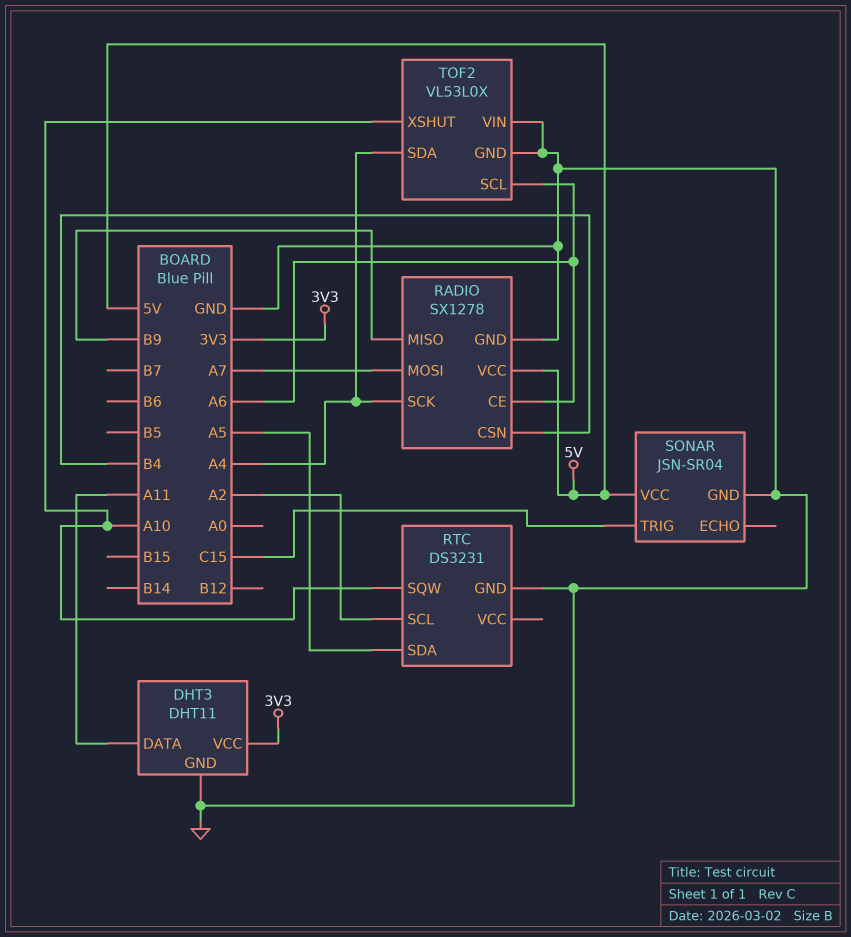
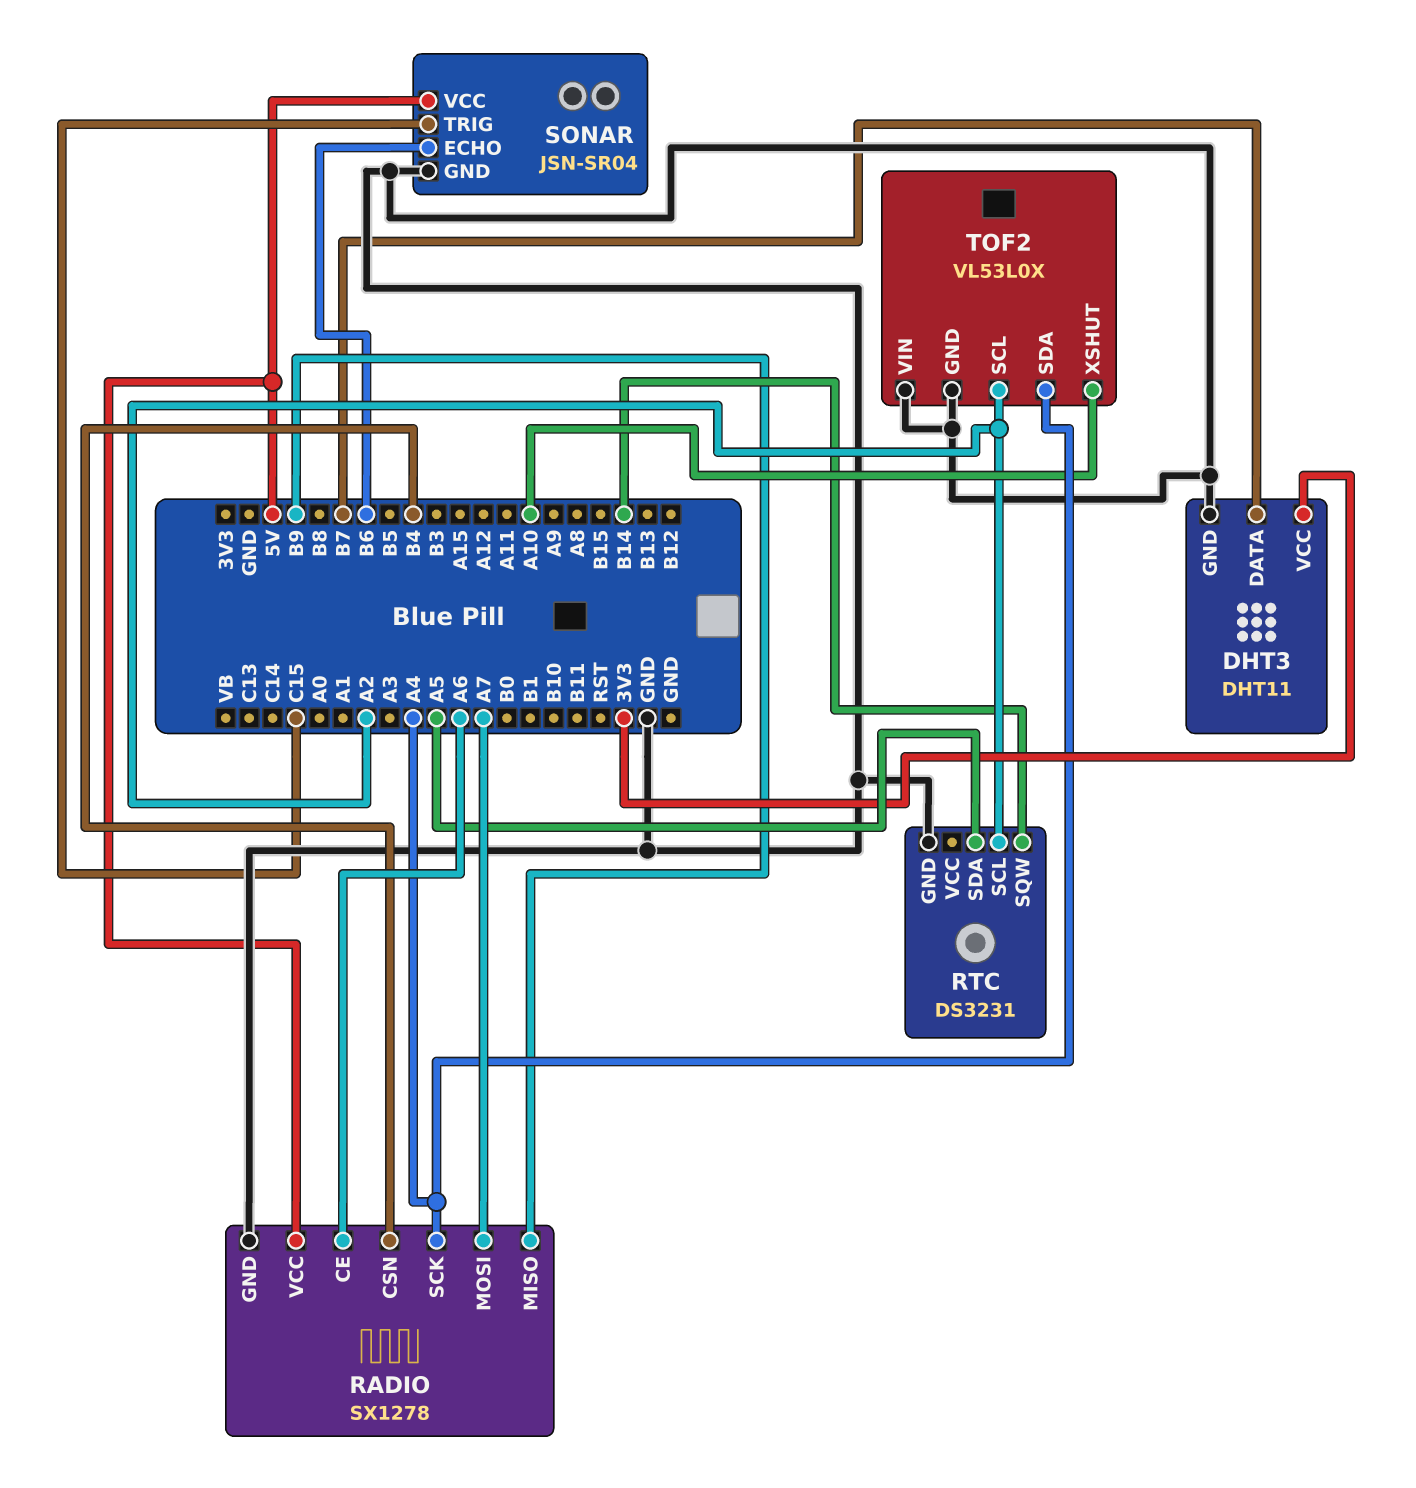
DHT3 pin DATA: A11 -> B7
RTC pin SQW: A10 -> B14
SONAR pin ECHO: none -> B6
TOF2 pin SCL: A6 -> A2

